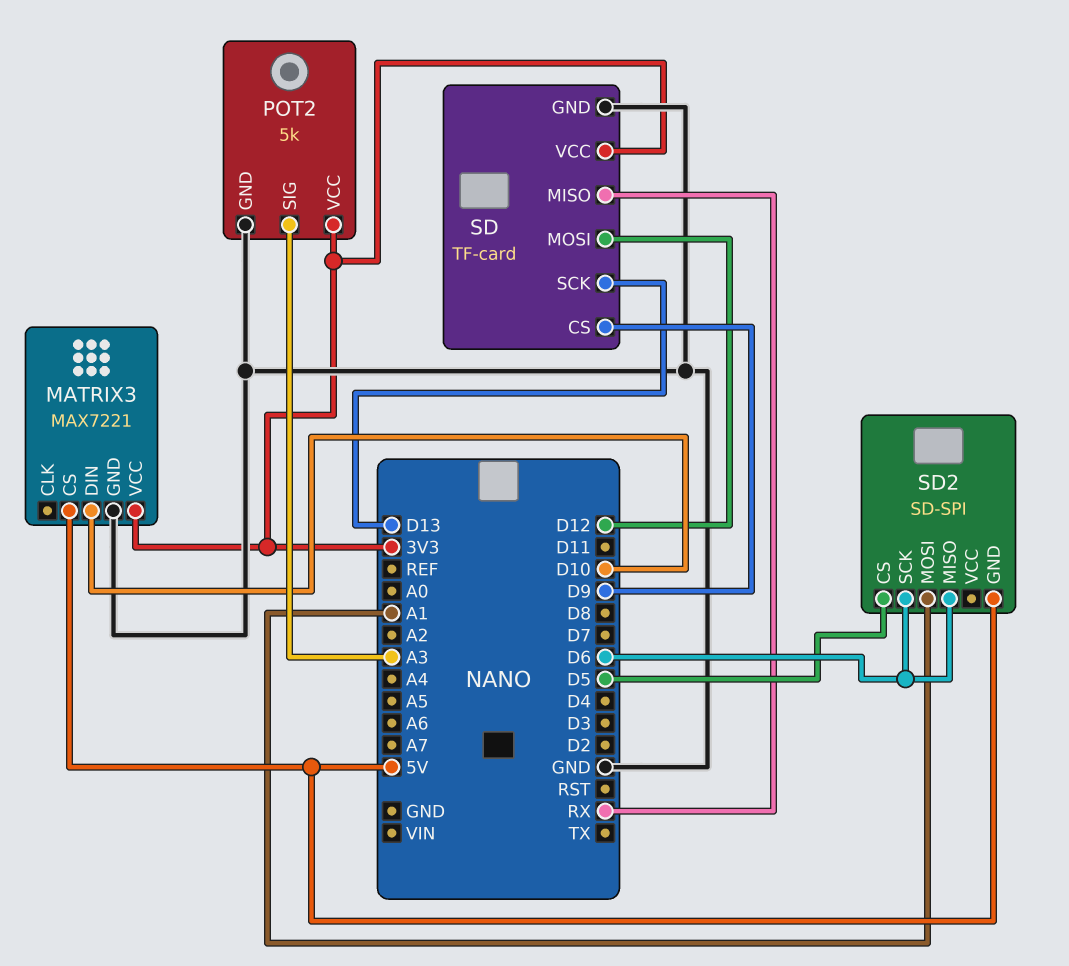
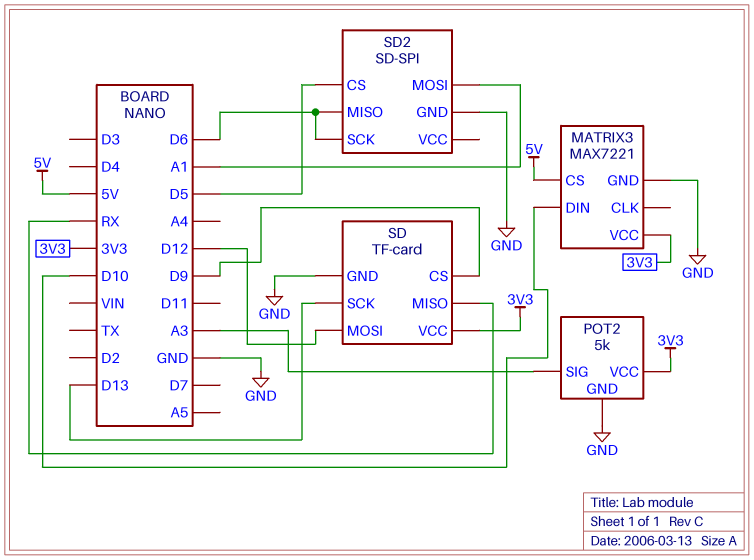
SD2 pin GND: 5V -> GND

